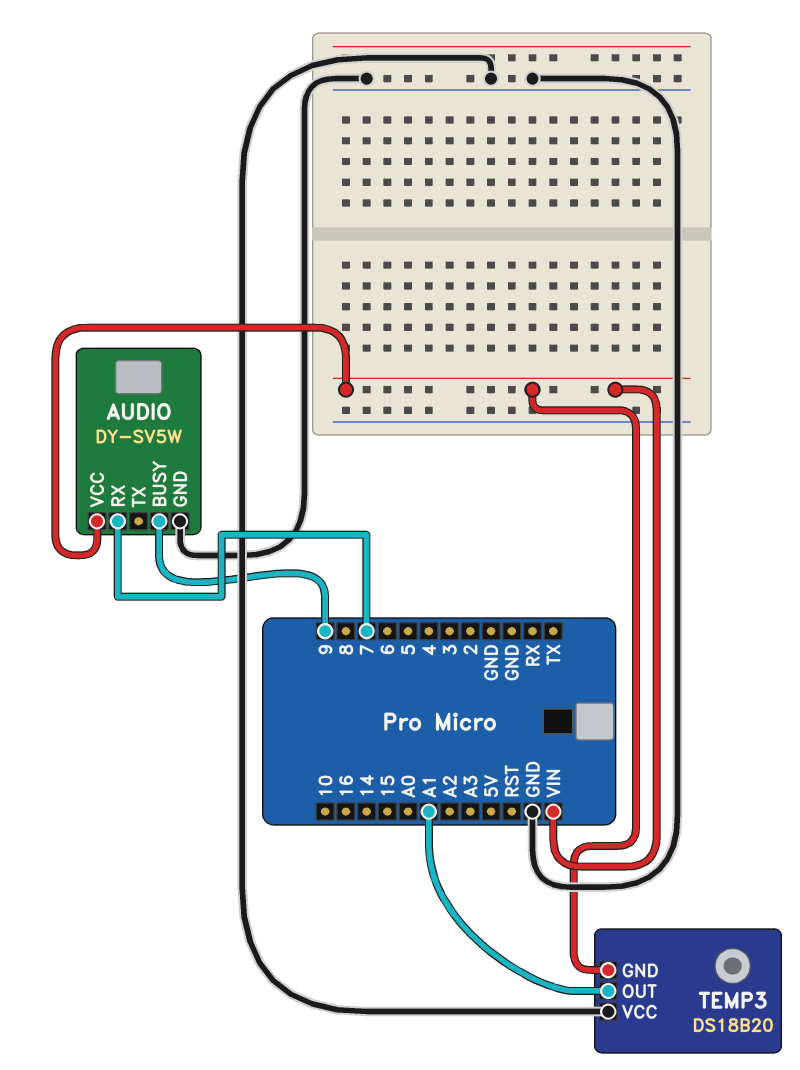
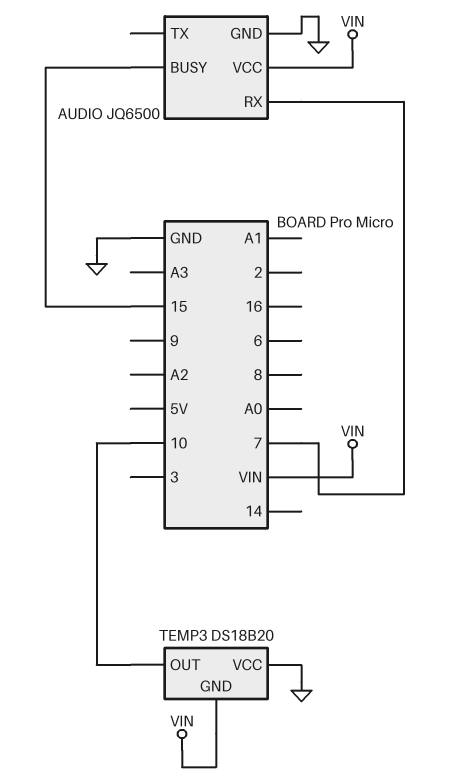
AUDIO: DY-SV5W -> JQ6500
AUDIO pin BUSY: 9 -> 15
TEMP3 pin OUT: A1 -> 10

